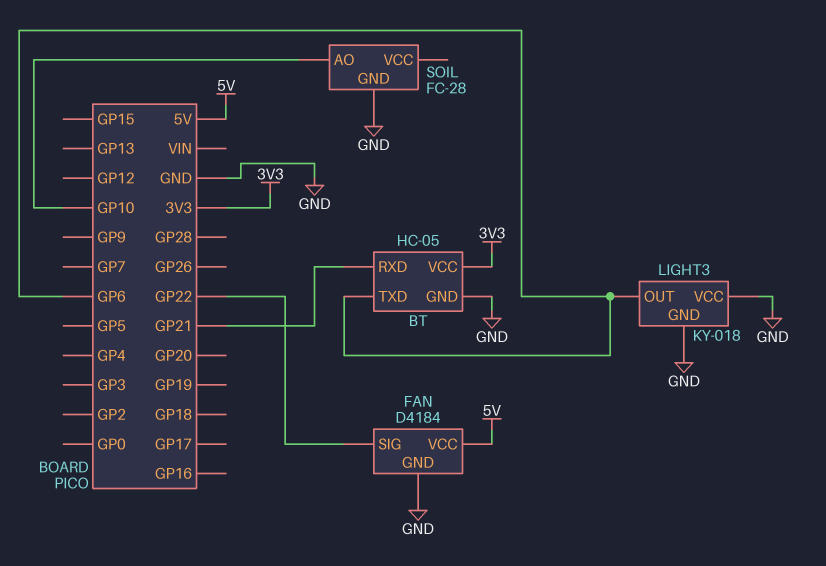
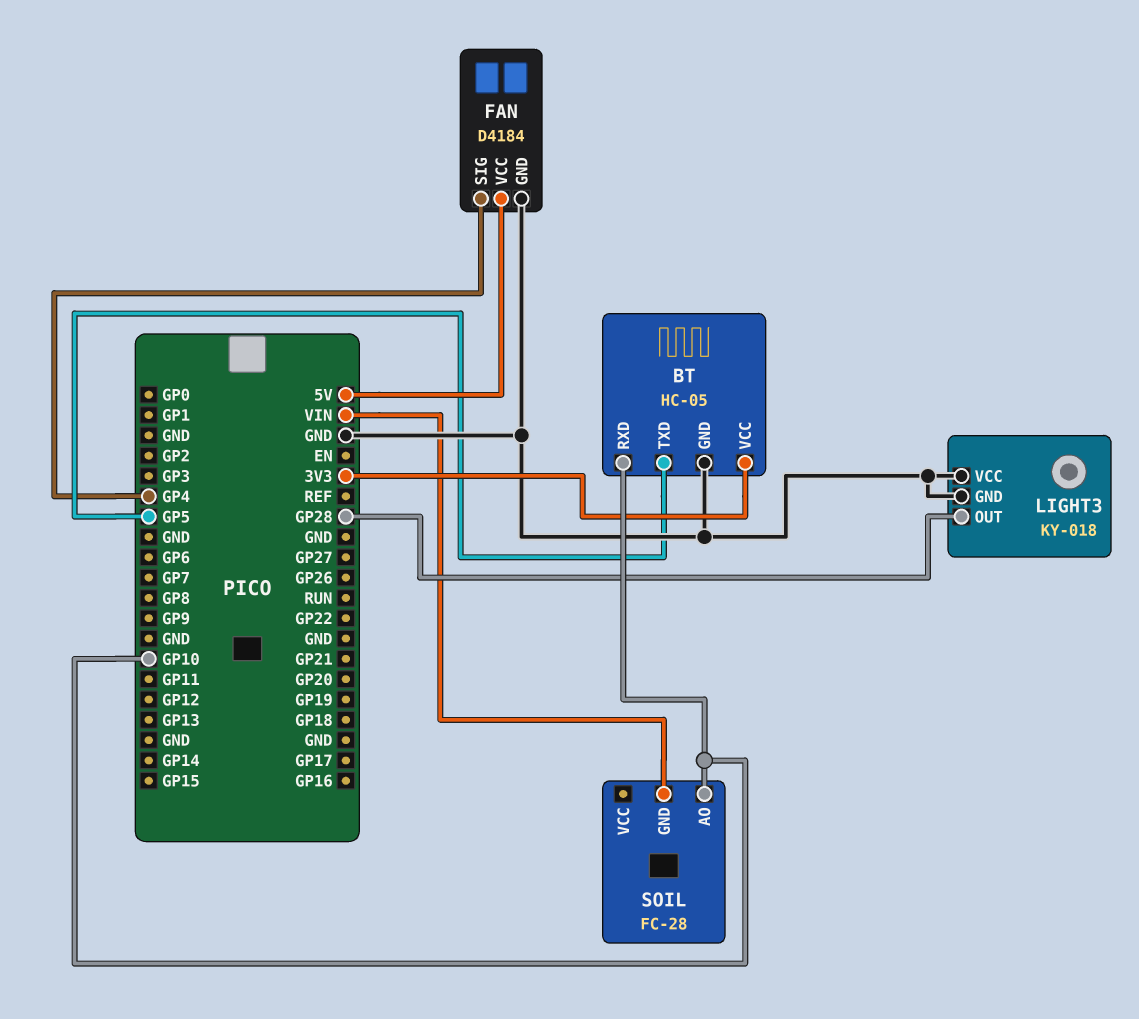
BT pin RXD: GP21 -> GP10
BT pin TXD: GP6 -> GP5
FAN pin SIG: GP22 -> GP4
LIGHT3 pin OUT: GP6 -> GP28
SOIL pin GND: GND -> VIN

